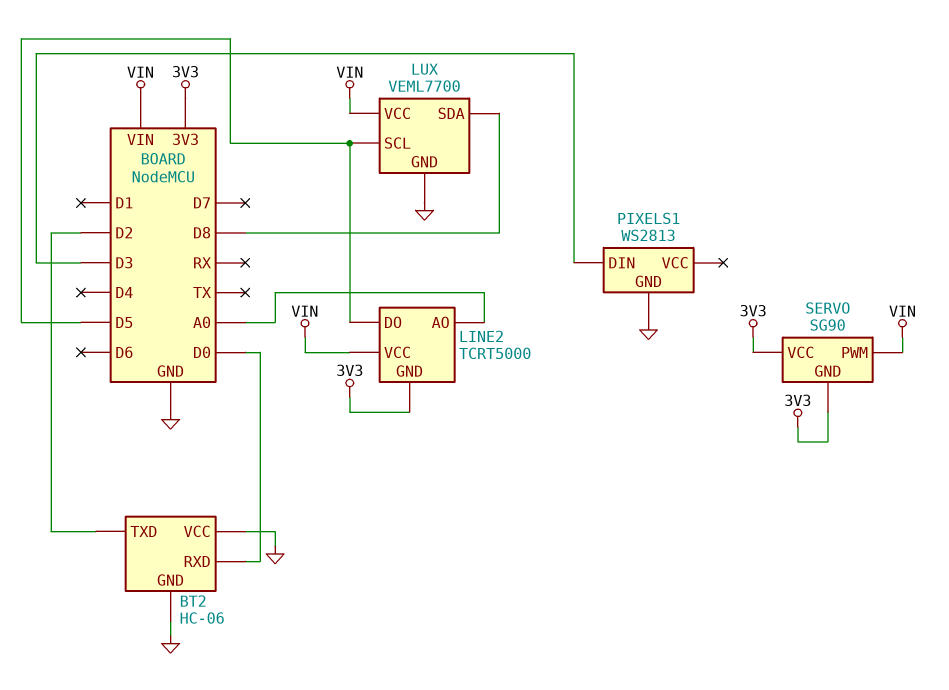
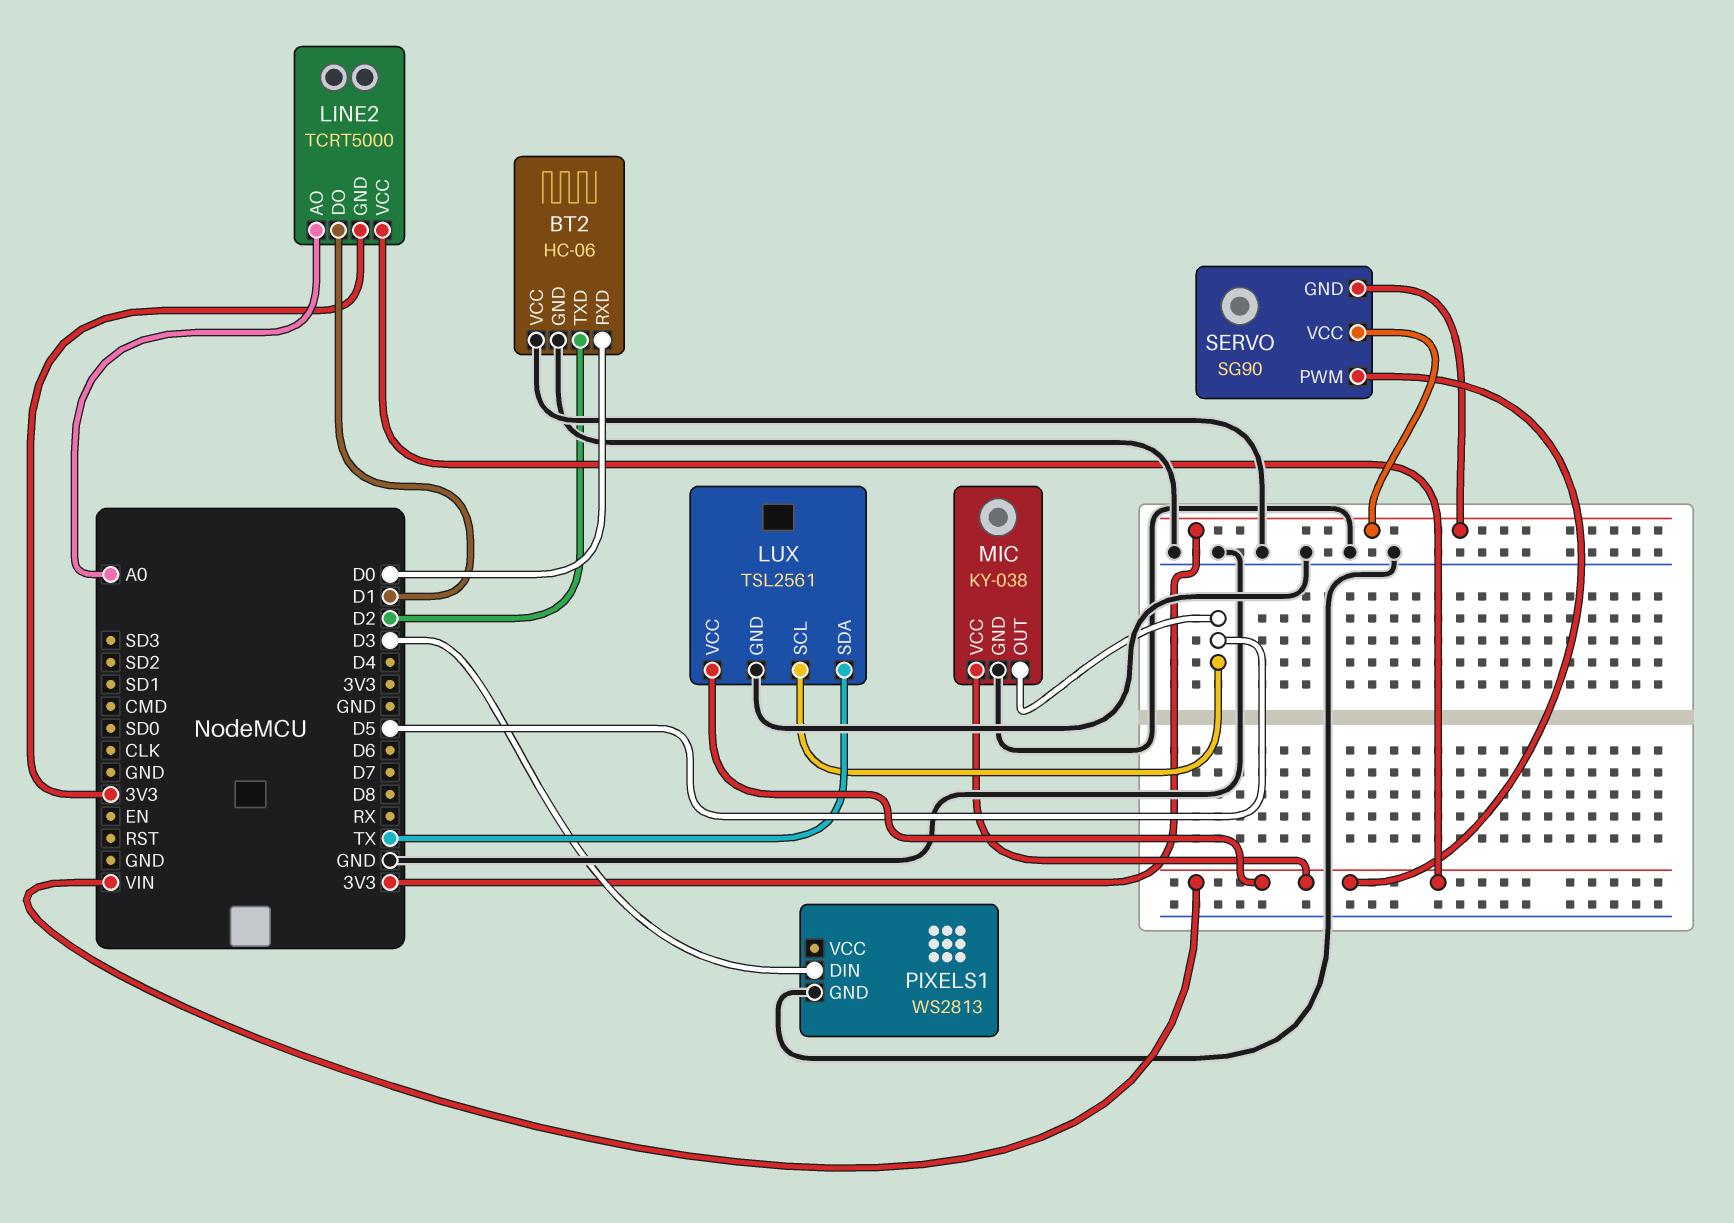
LINE2 pin DO: D5 -> D1
LUX: VEML7700 -> TSL2561
LUX pin SDA: D8 -> TX
MIC: none -> KY-038
MIC pin GND: none -> GND
MIC pin OUT: none -> D5
MIC pin VCC: none -> VIN

